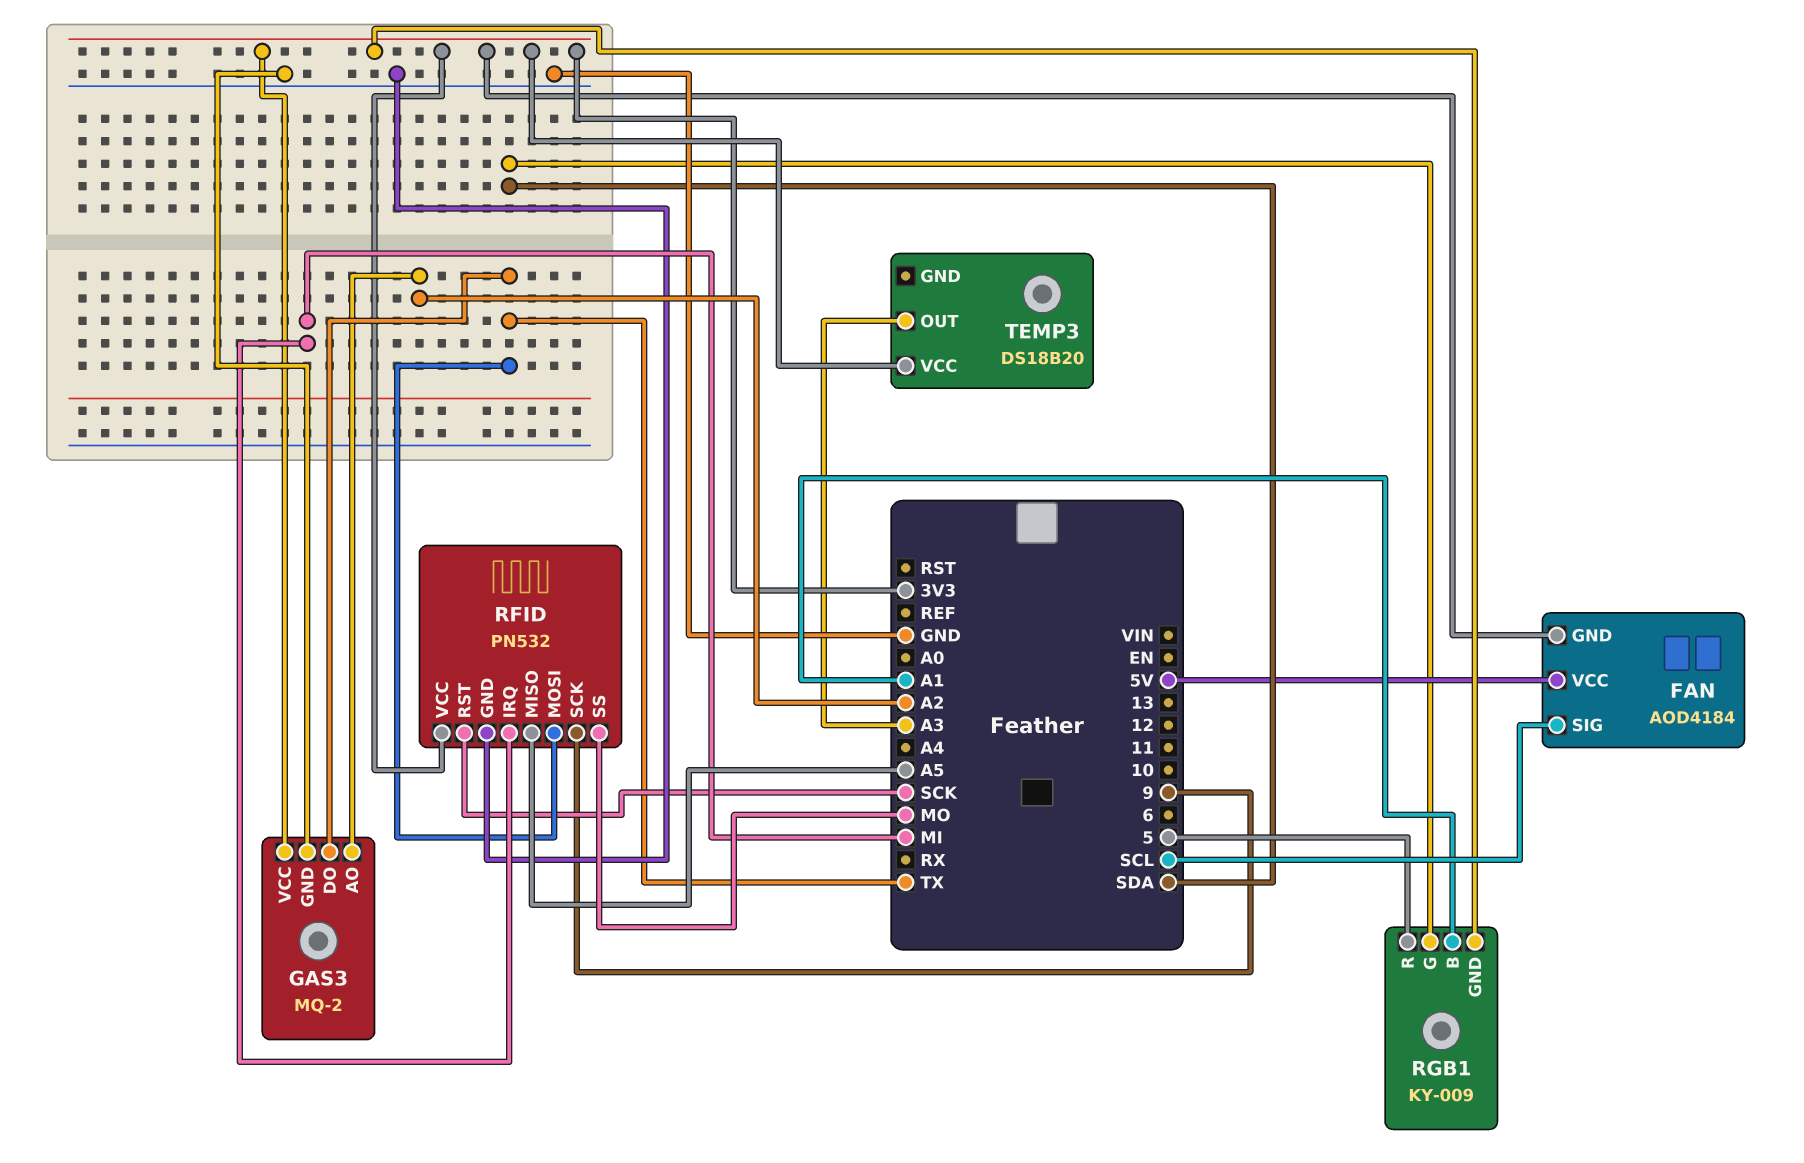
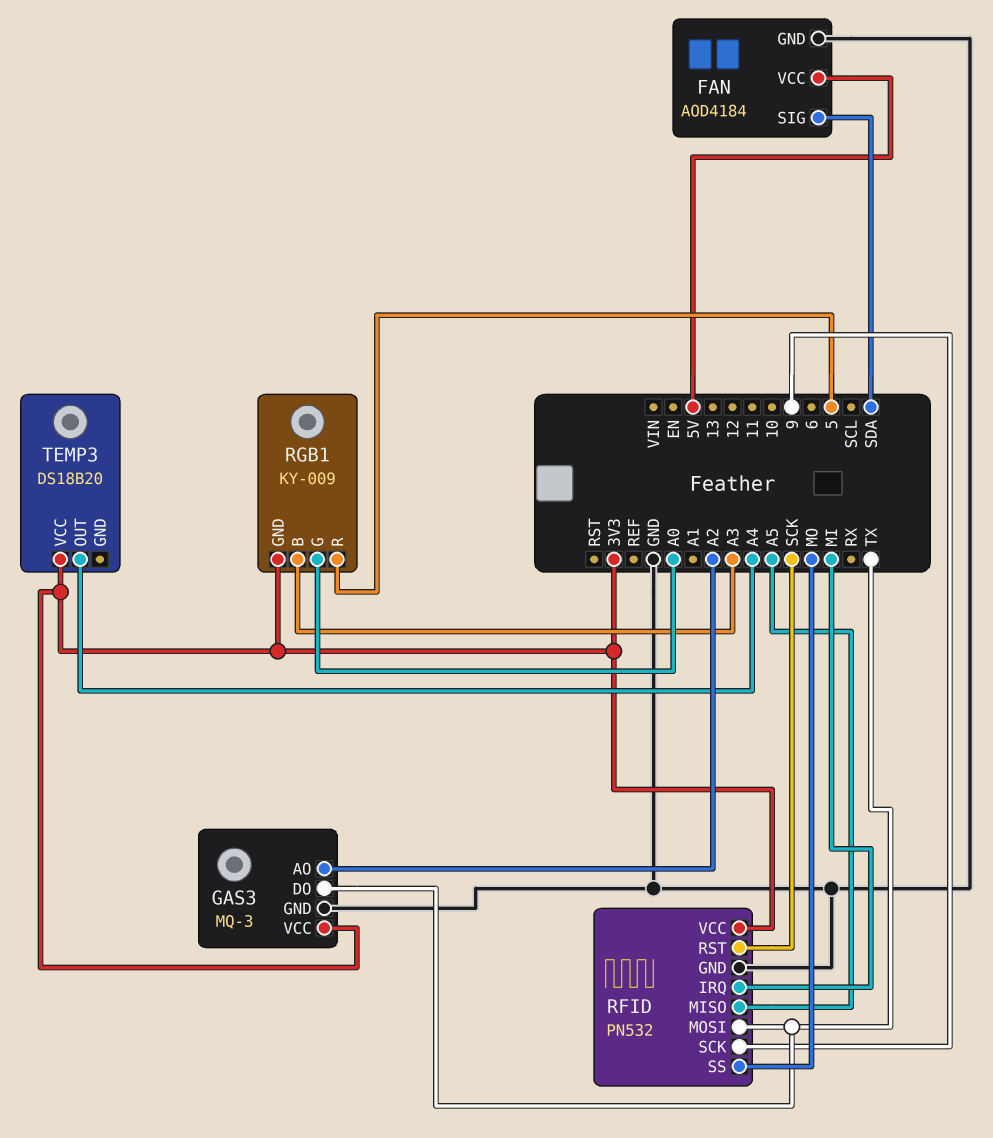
FAN pin GND: 3V3 -> GND
FAN pin SIG: SCL -> SDA
GAS3: MQ-2 -> MQ-3
RGB1 pin B: A1 -> A3
RGB1 pin G: SDA -> A0
TEMP3 pin OUT: A3 -> A4

